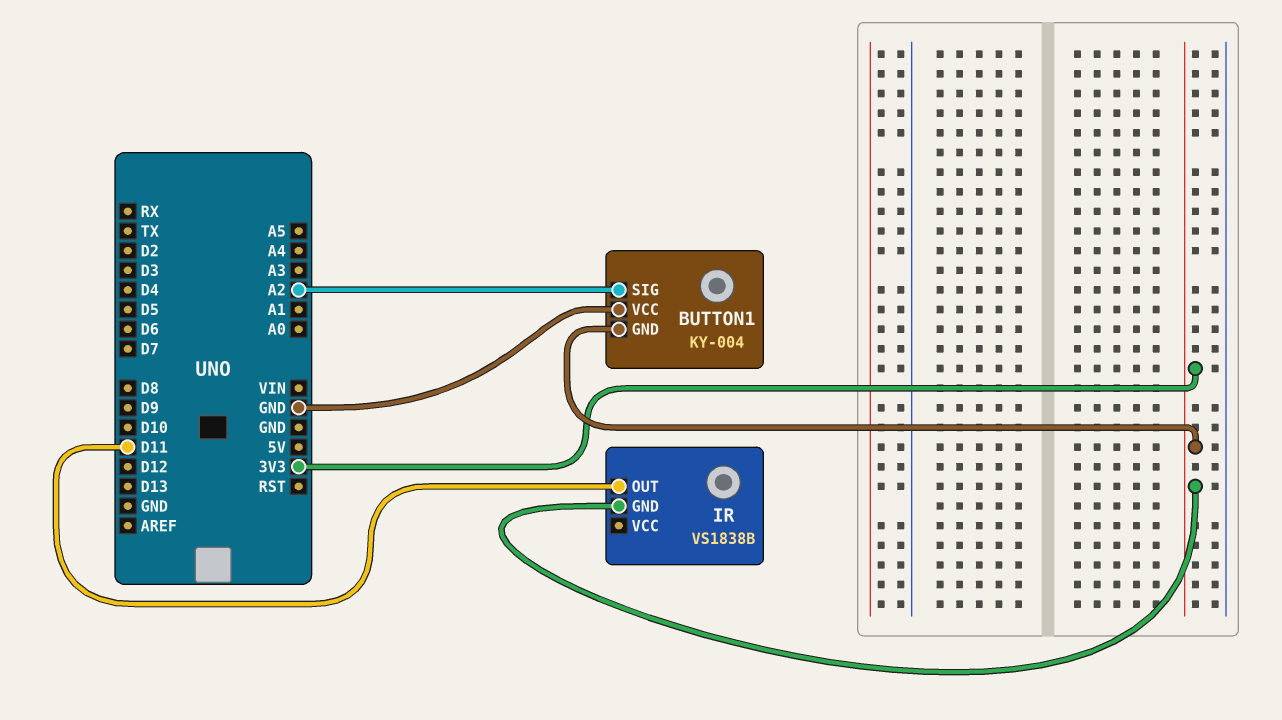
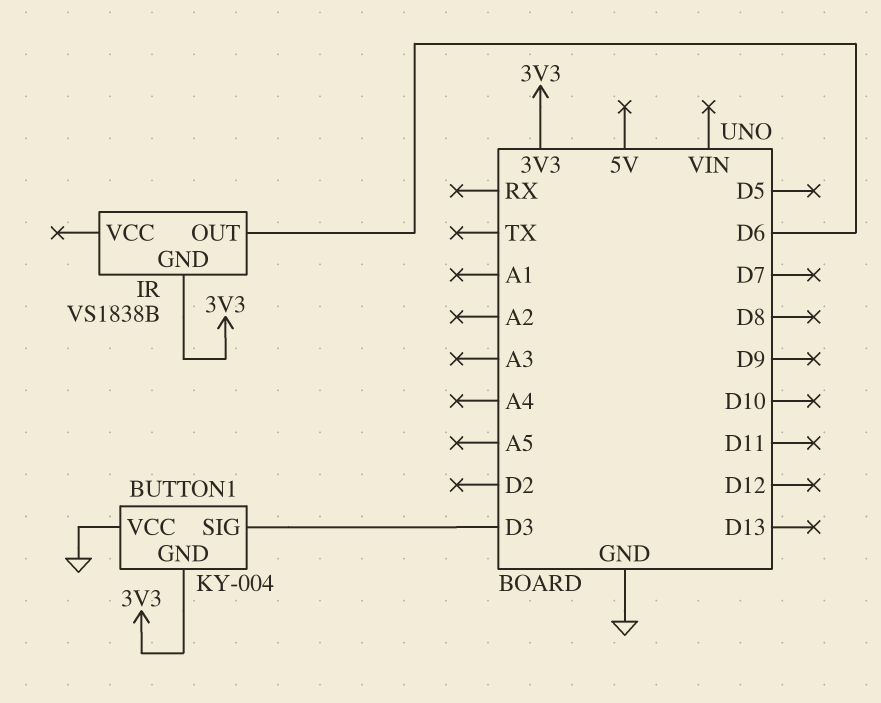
BUTTON1 pin SIG: A2 -> D3
IR pin OUT: D11 -> D6

